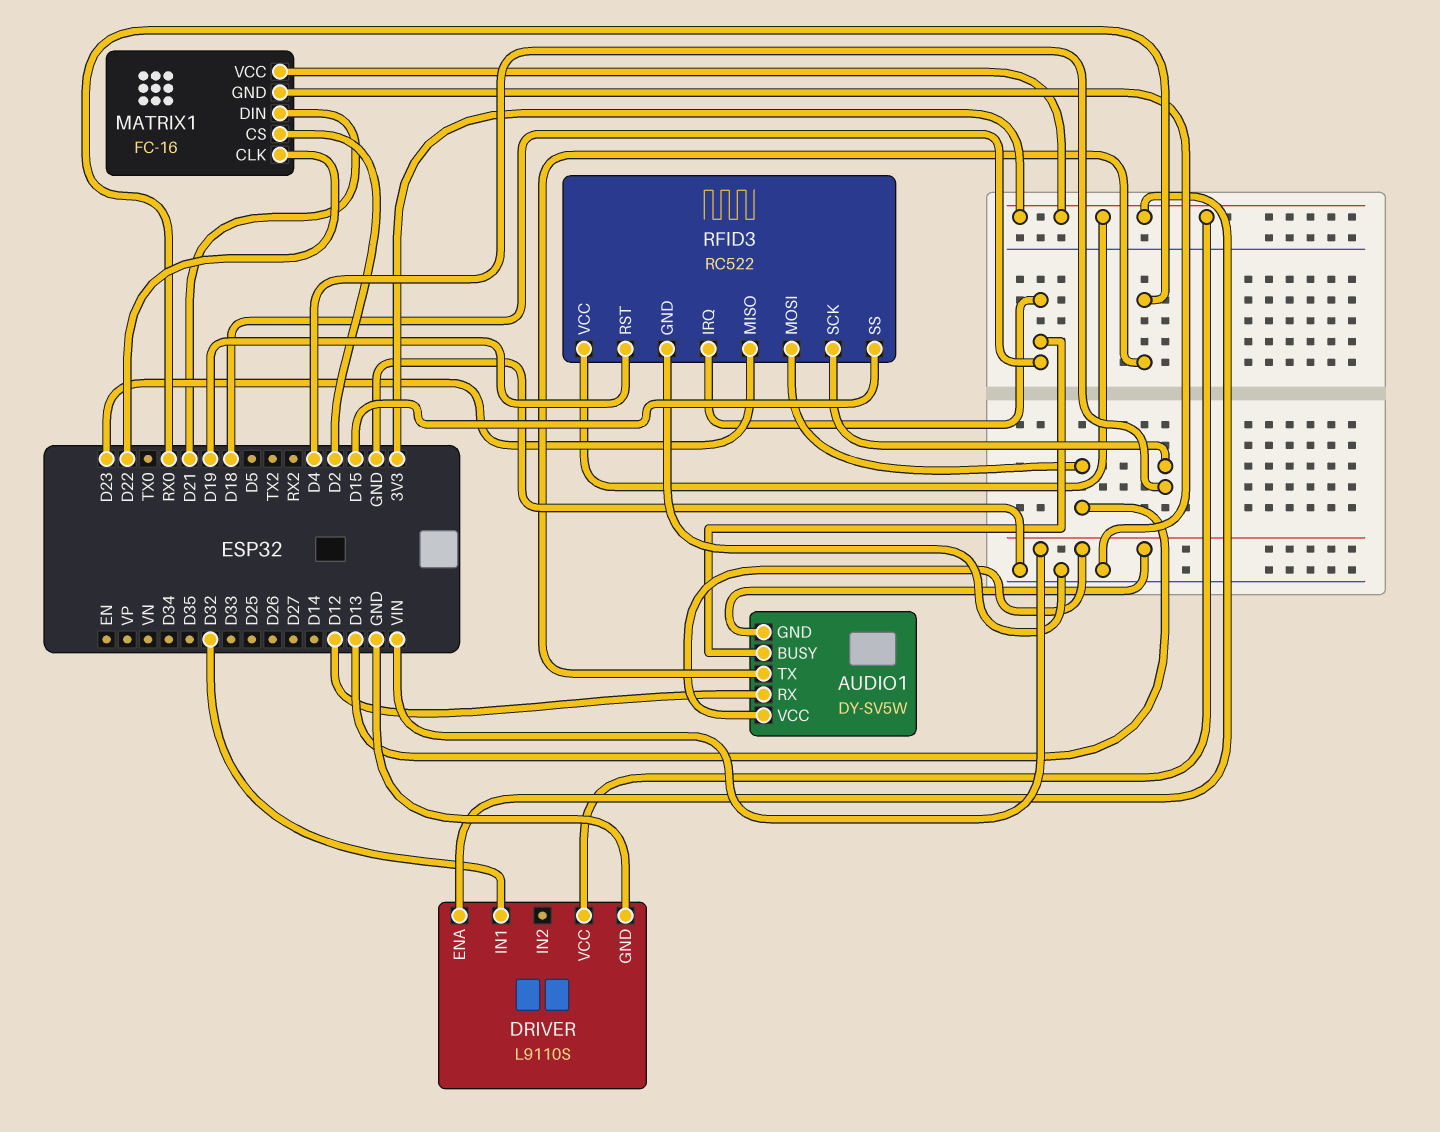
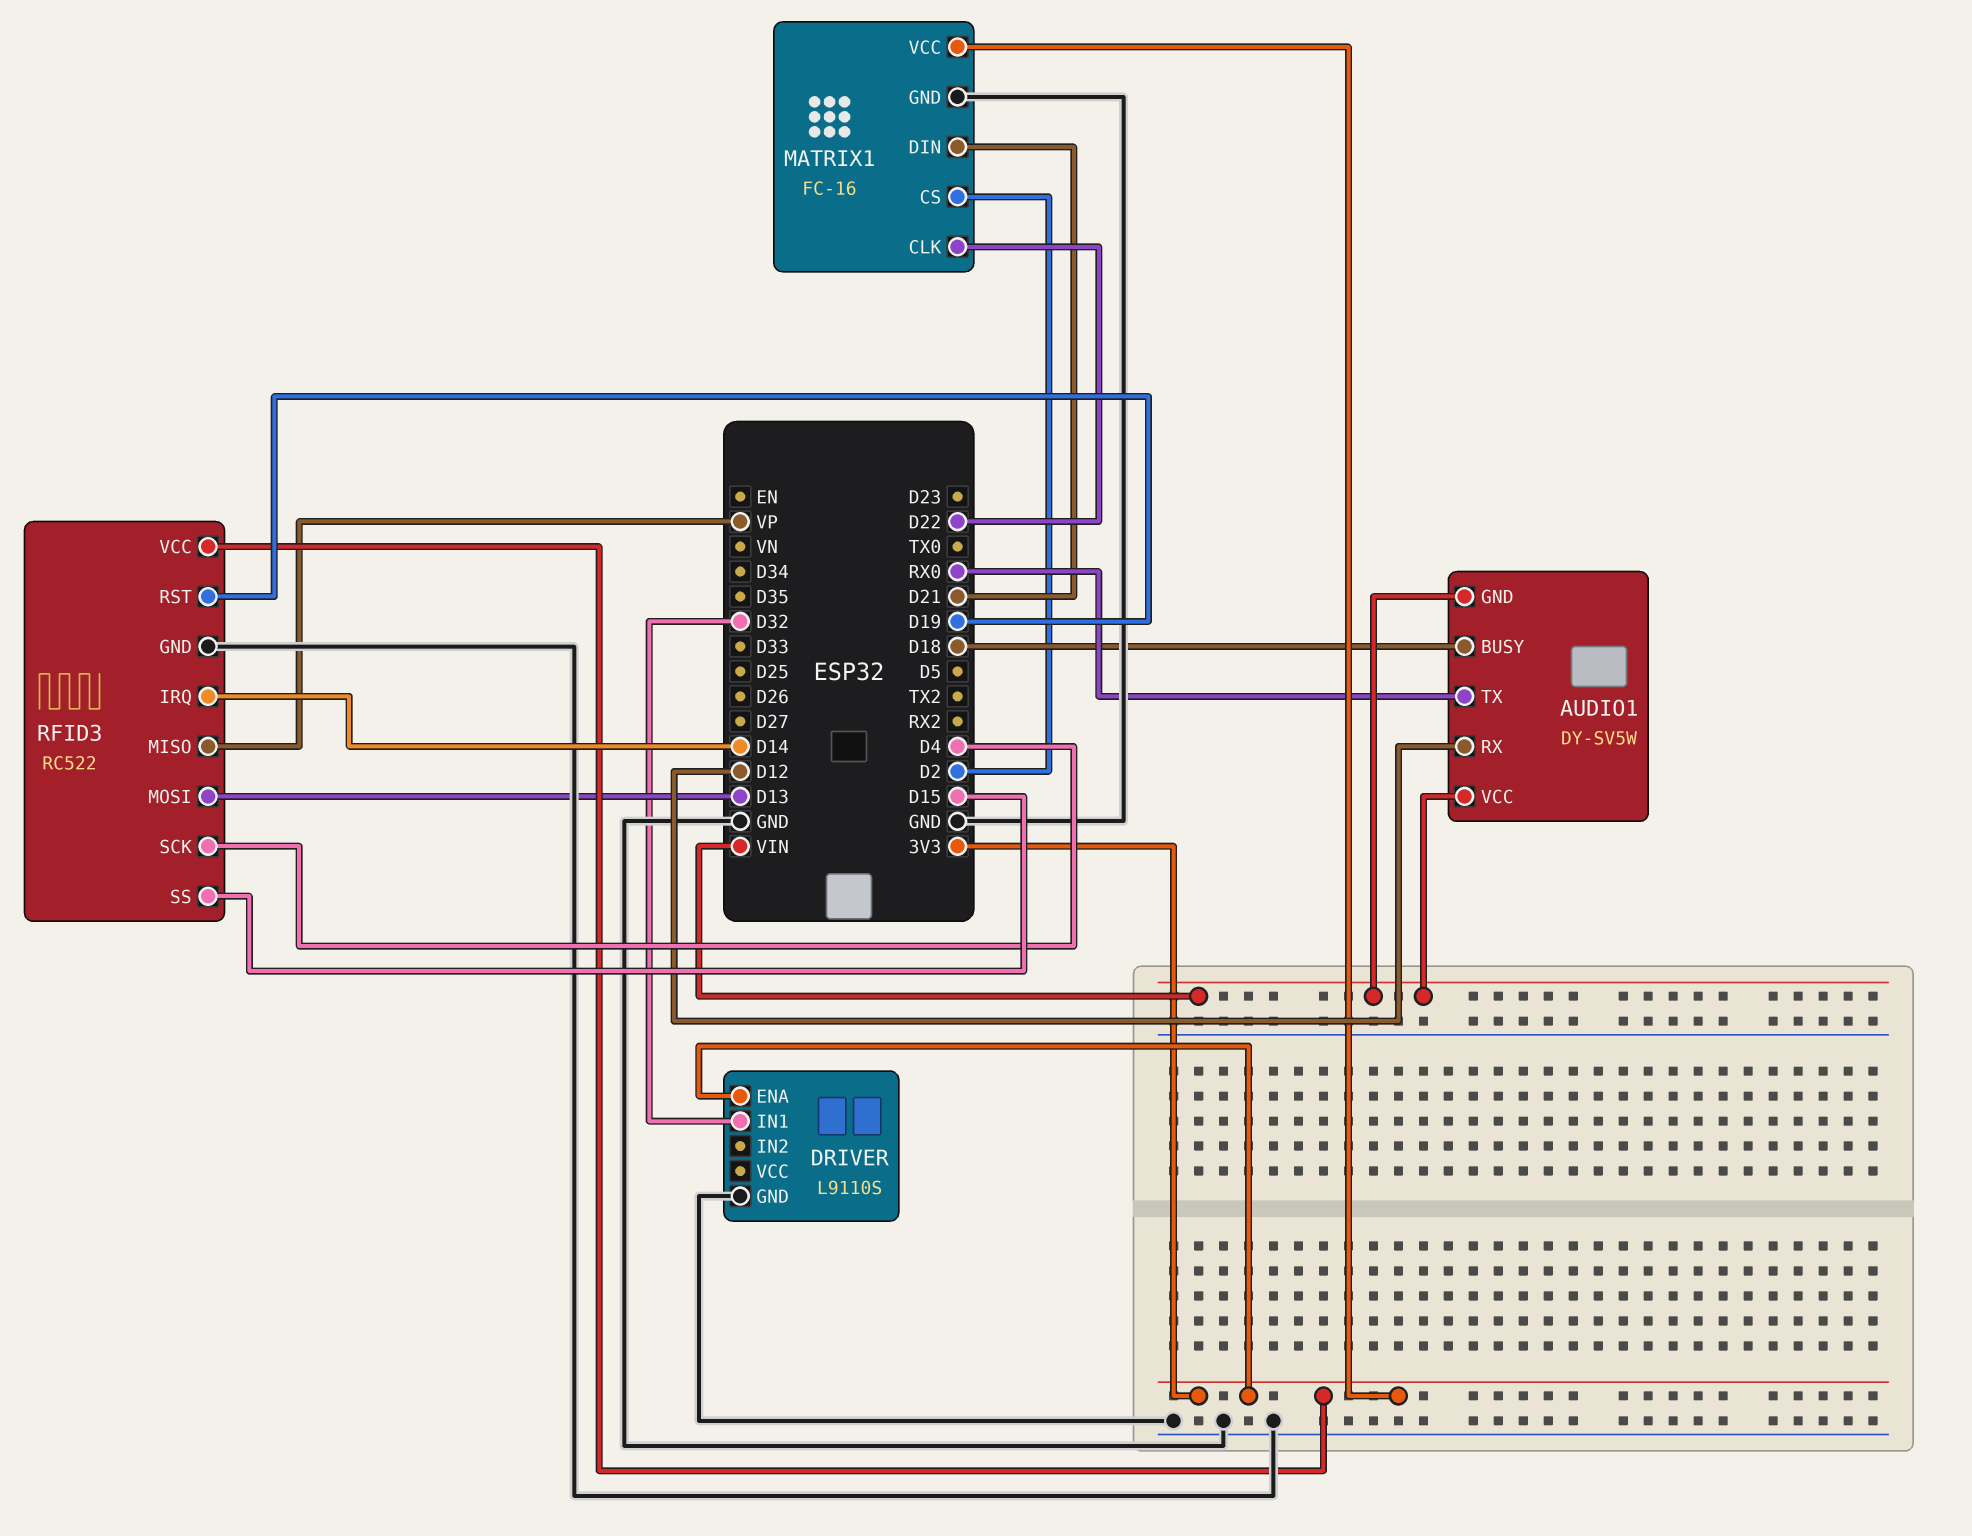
DRIVER pin VCC: 3V3 -> none
RFID3 pin IRQ: D18 -> D14
RFID3 pin MISO: D23 -> VP

